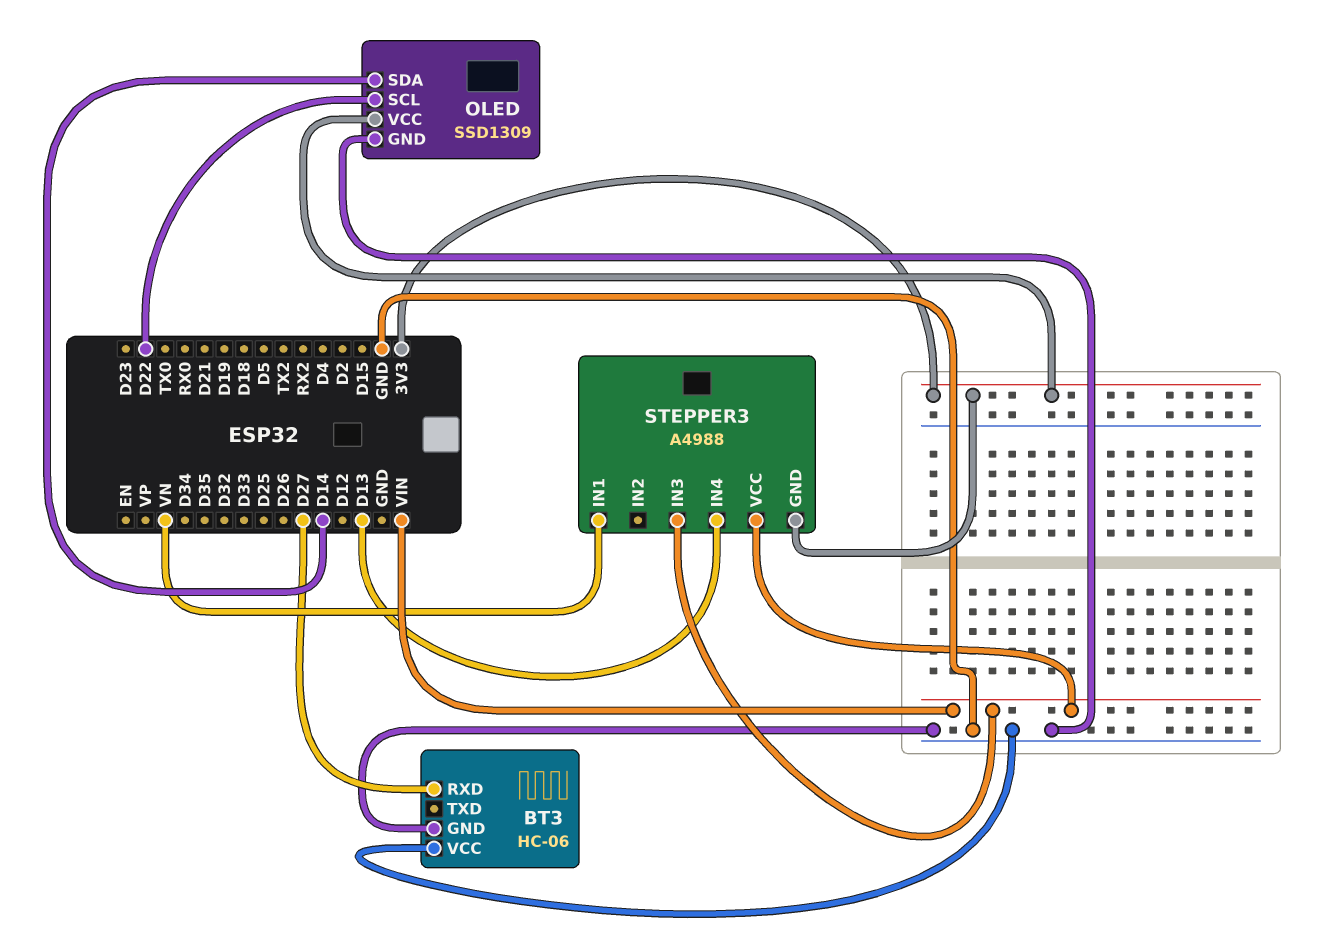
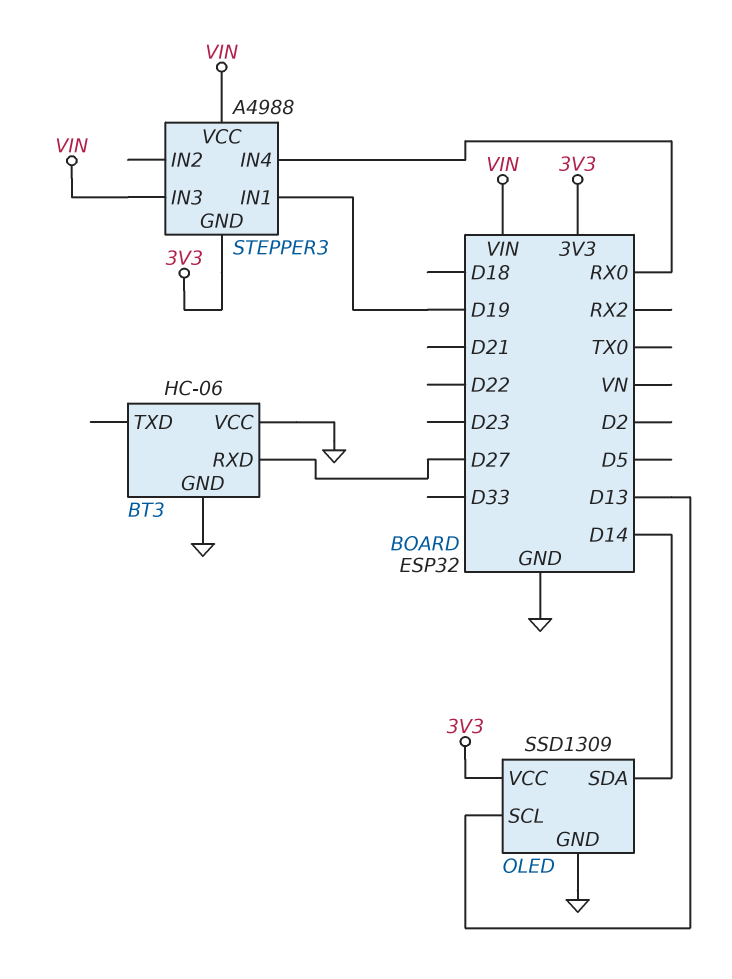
OLED pin SCL: D22 -> D13
STEPPER3 pin IN1: VN -> D19
STEPPER3 pin IN4: D13 -> RX0

